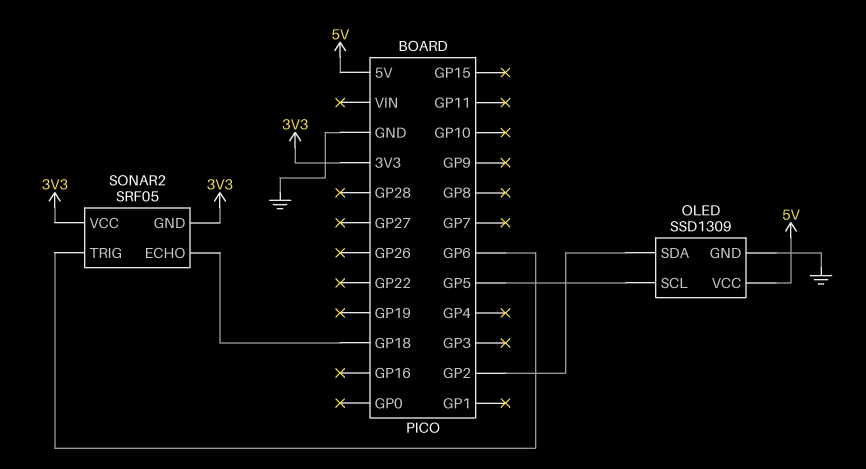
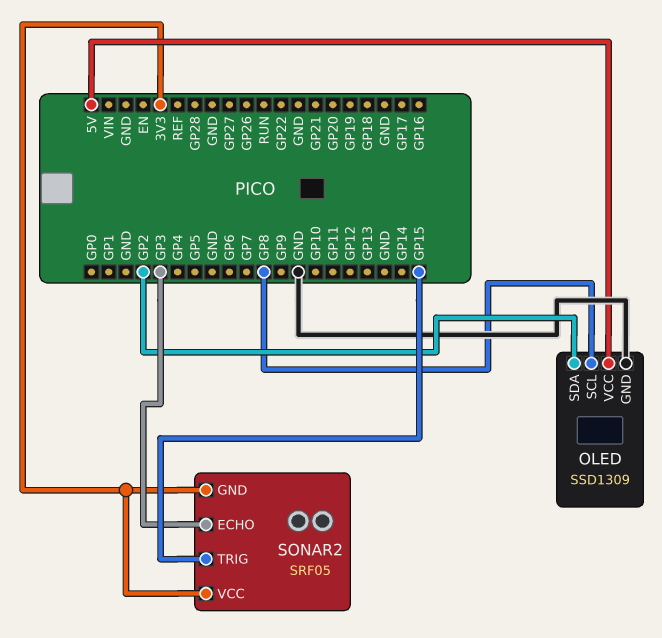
OLED pin SCL: GP5 -> GP8
SONAR2 pin ECHO: GP18 -> GP3
SONAR2 pin TRIG: GP6 -> GP15

